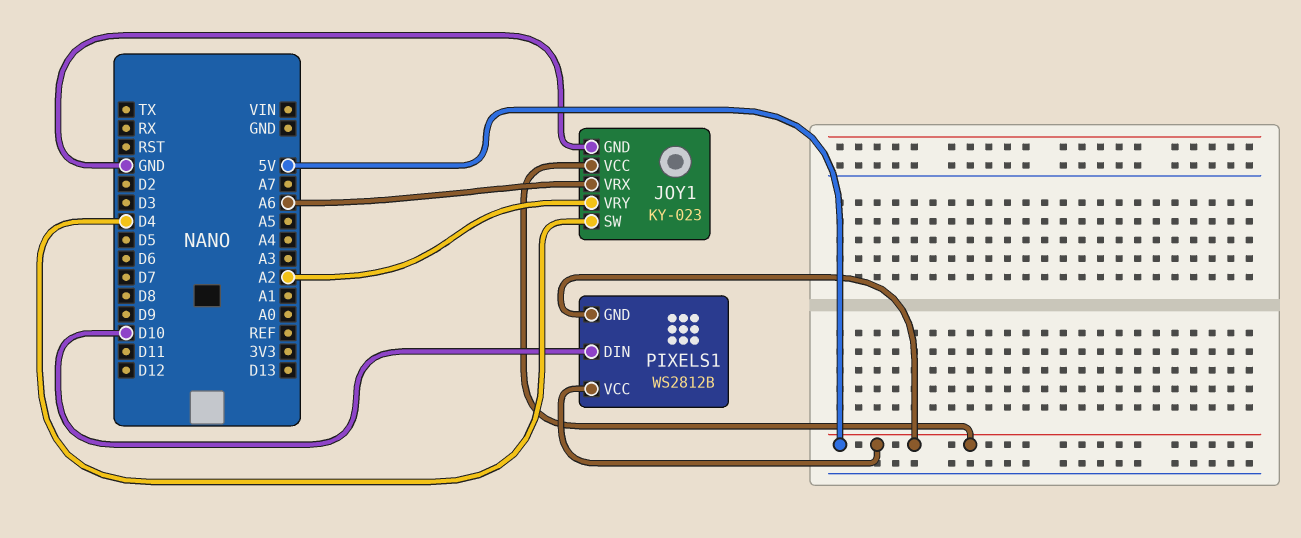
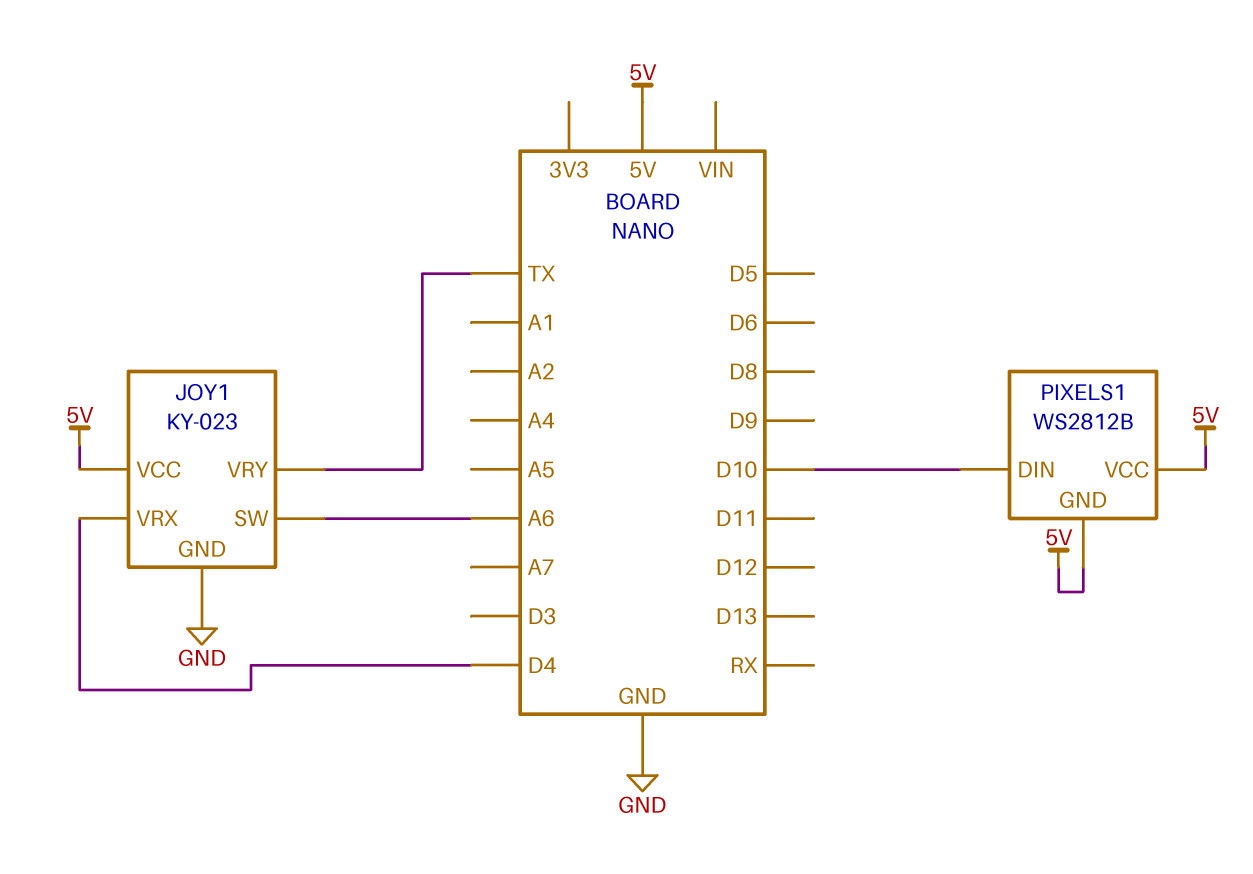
JOY1 pin SW: D4 -> A6
JOY1 pin VRX: A6 -> D4
JOY1 pin VRY: A2 -> TX

